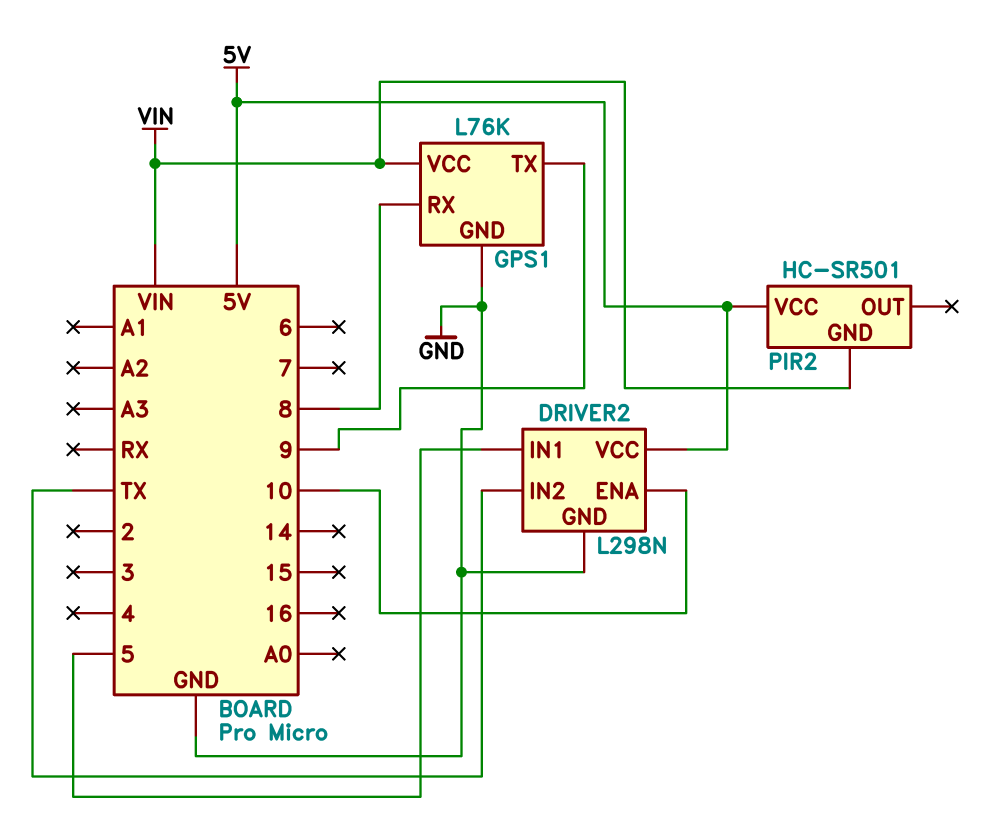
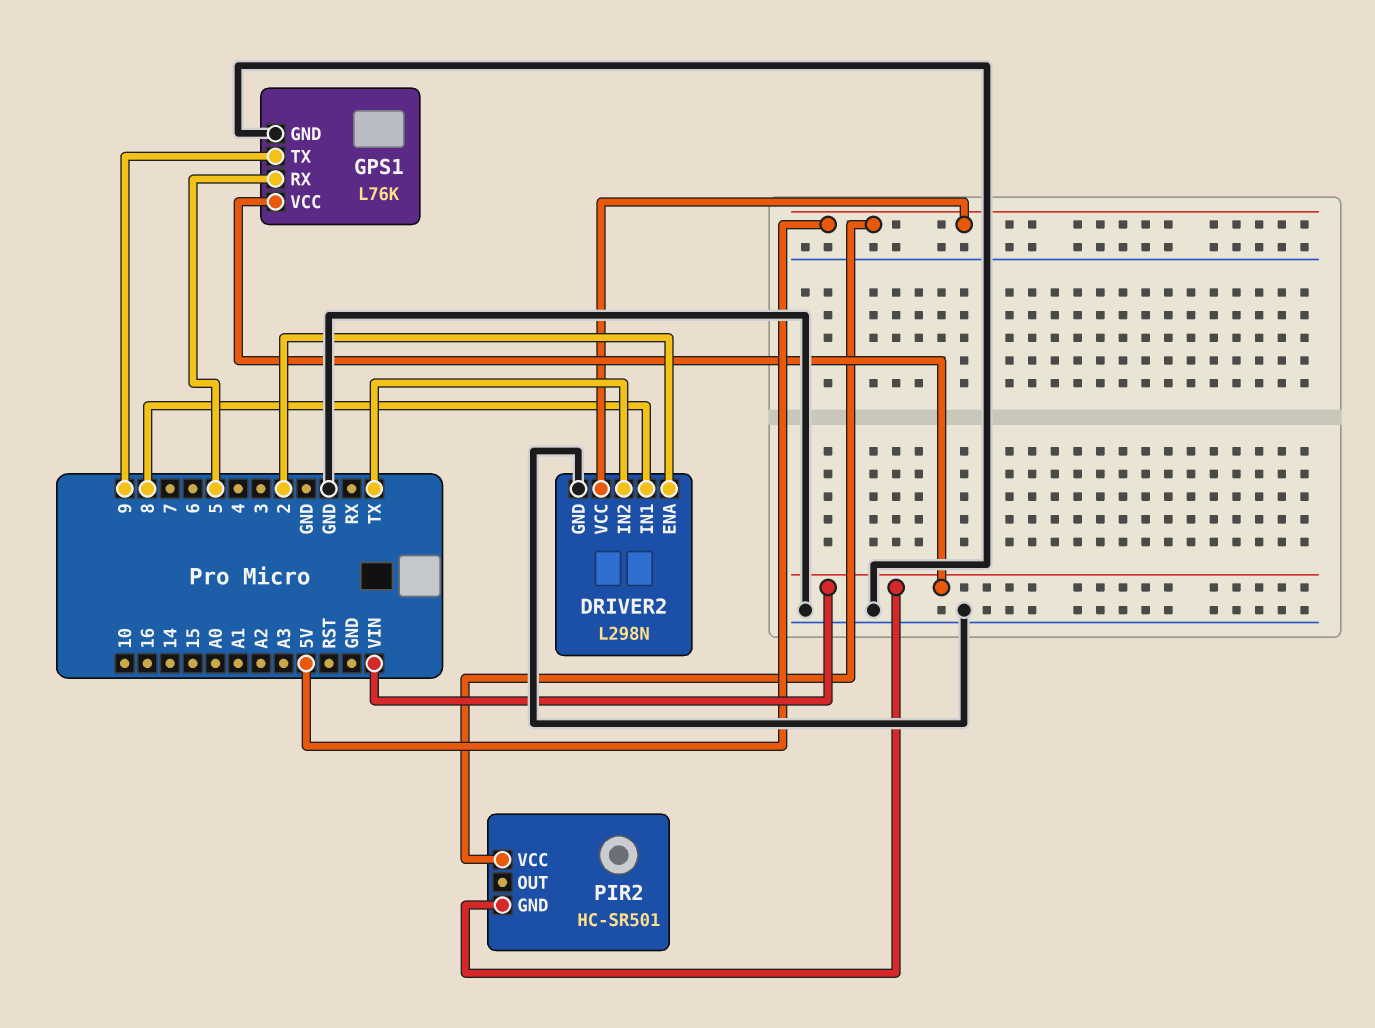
DRIVER2 pin ENA: 10 -> 2
DRIVER2 pin IN1: 5 -> 8
GPS1 pin RX: 8 -> 5

